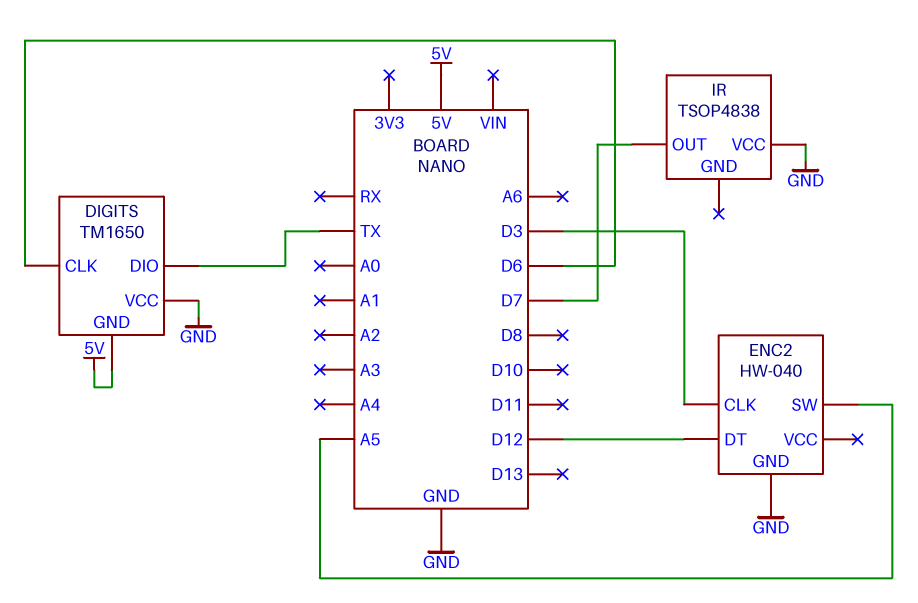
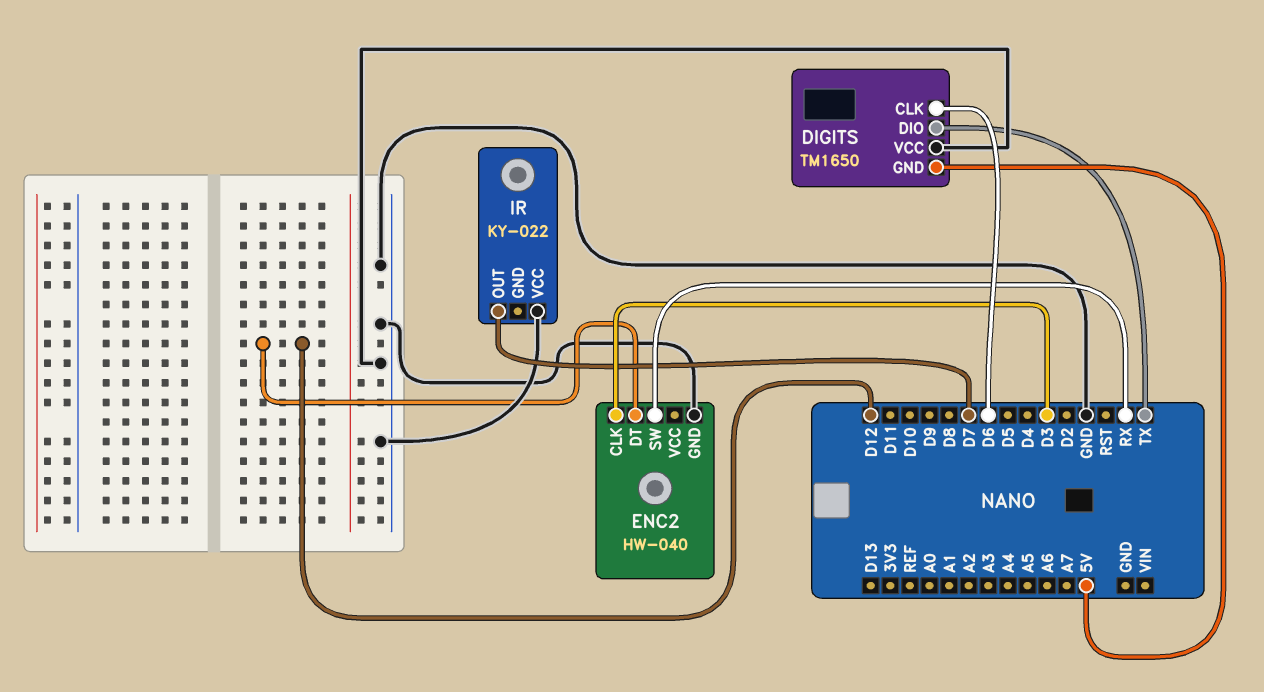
ENC2 pin SW: A5 -> RX
IR: TSOP4838 -> KY-022

